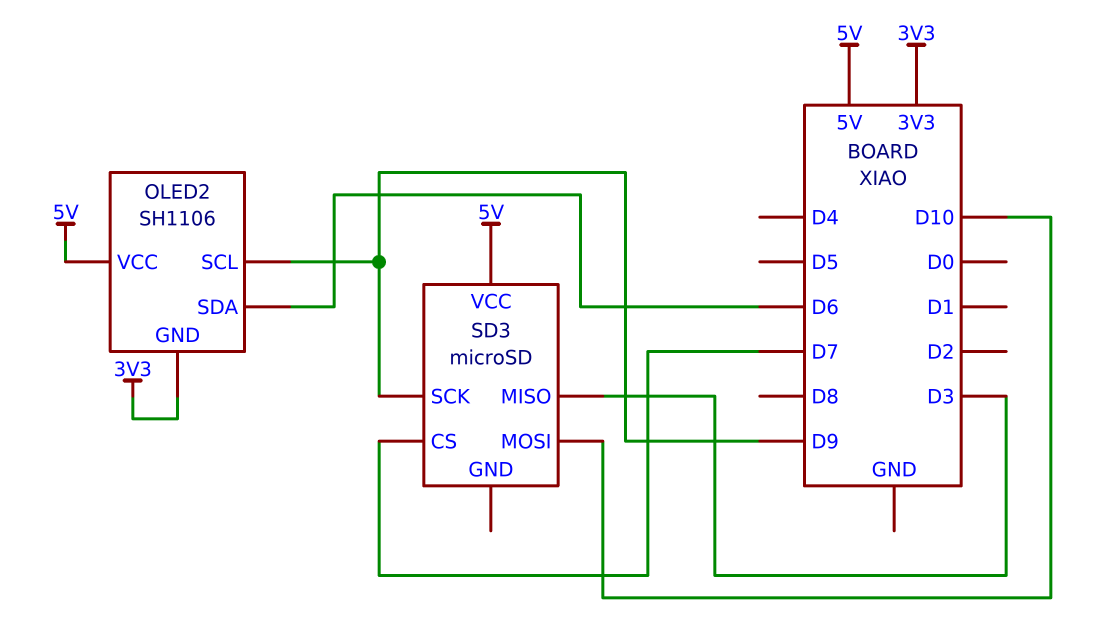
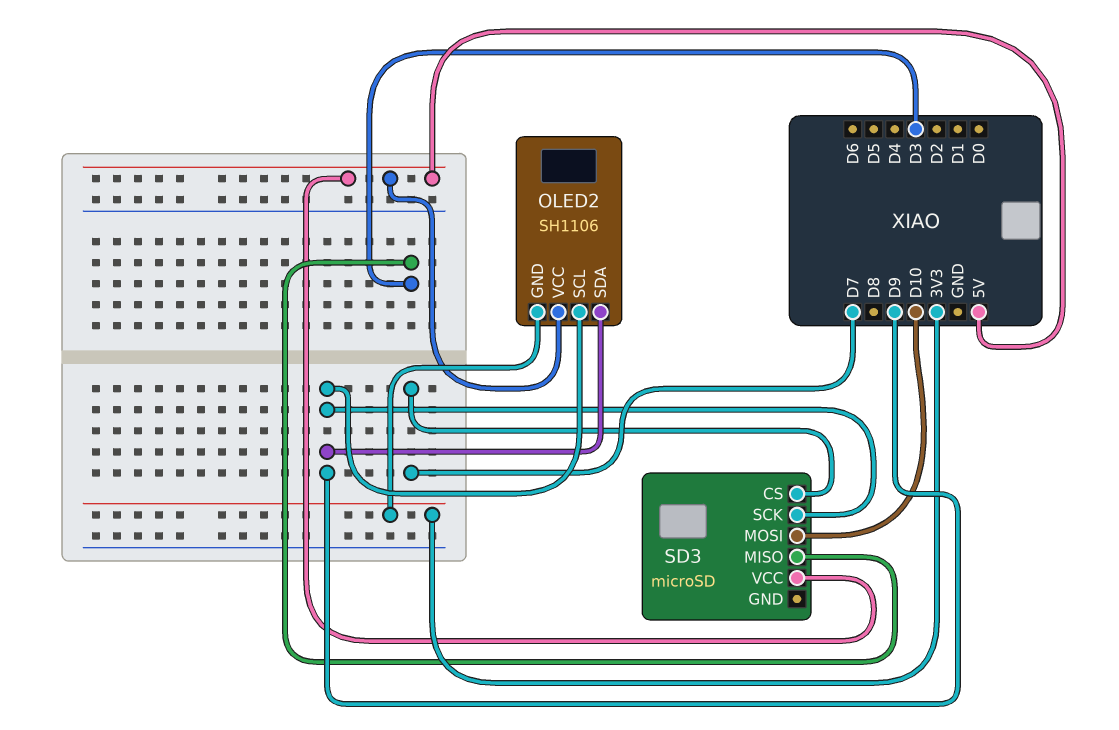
OLED2 pin SDA: D6 -> D9

